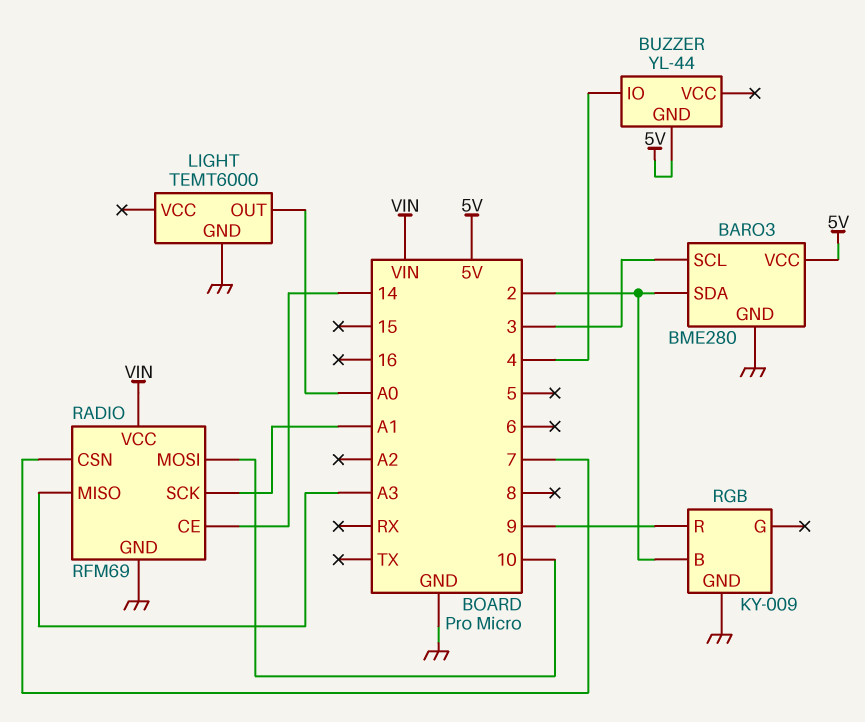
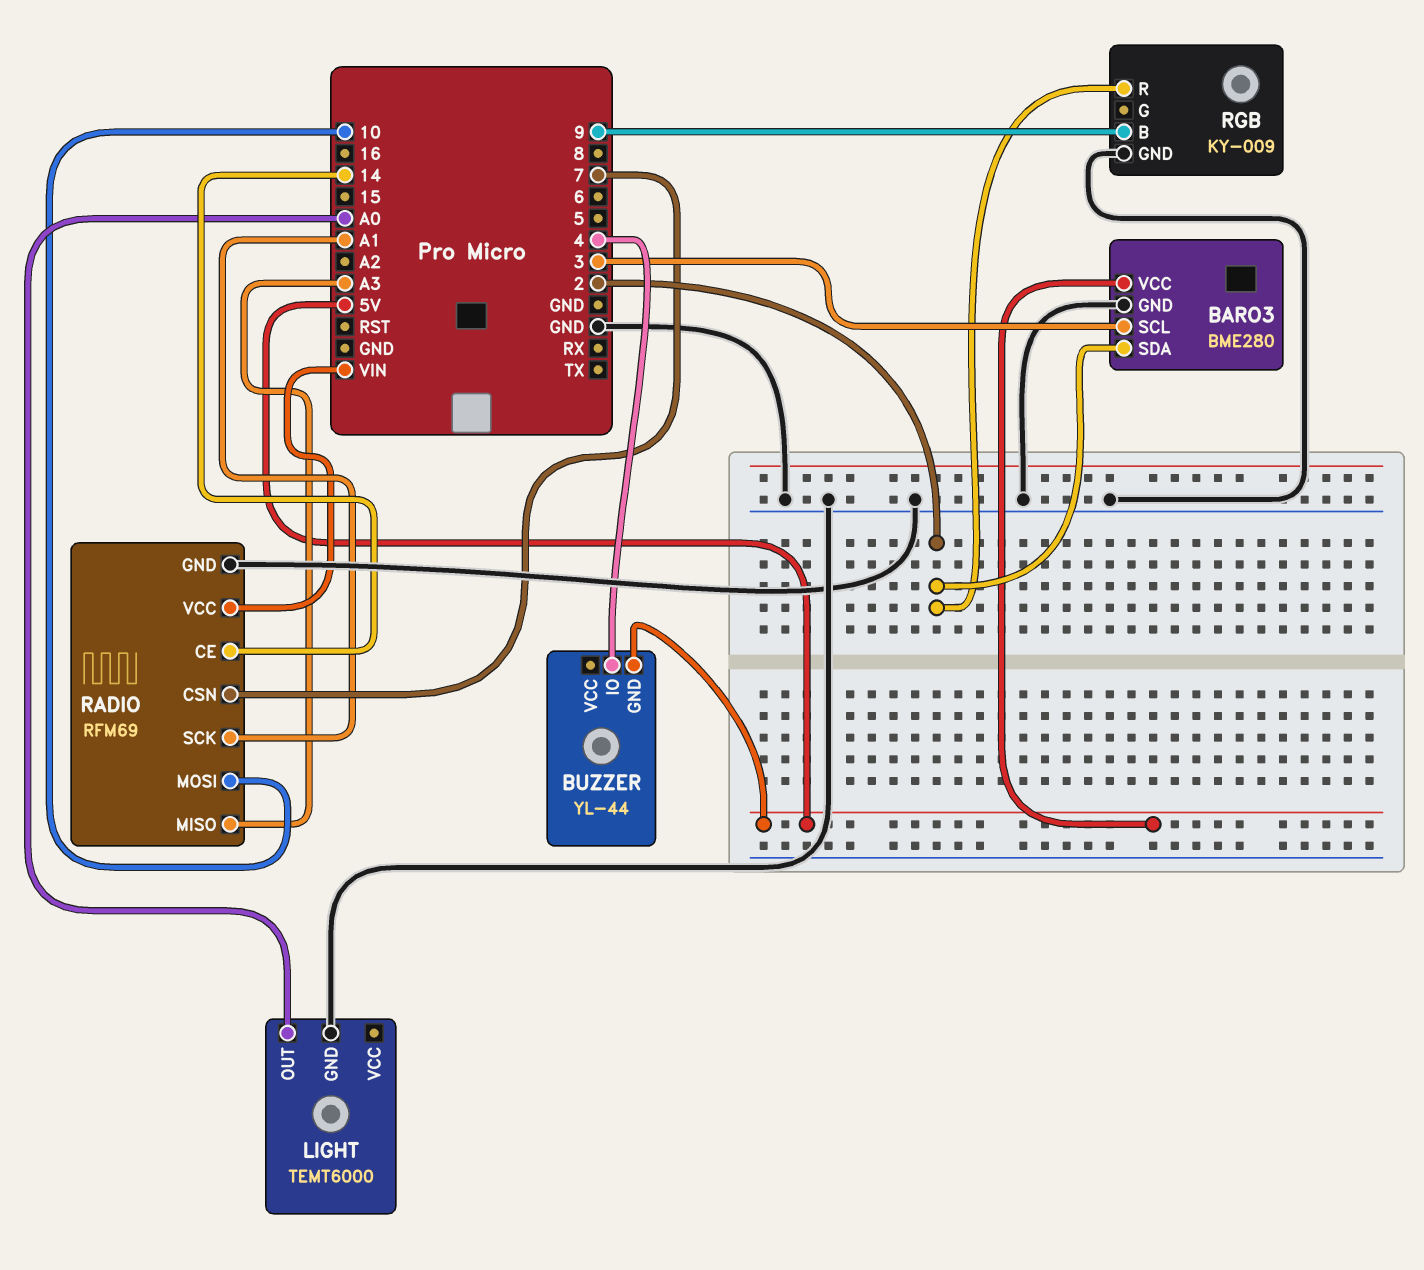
RGB pin B: 2 -> 9
RGB pin R: 9 -> 2

